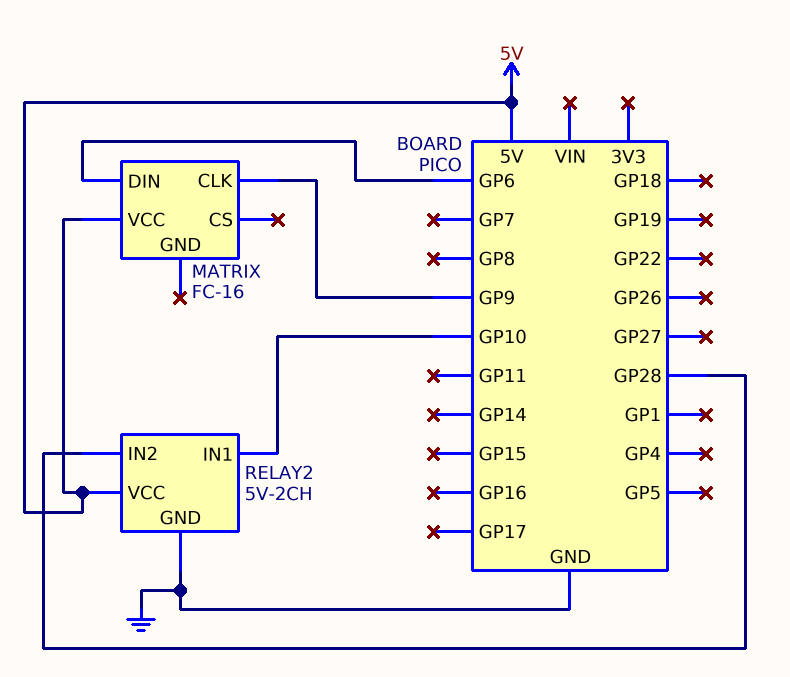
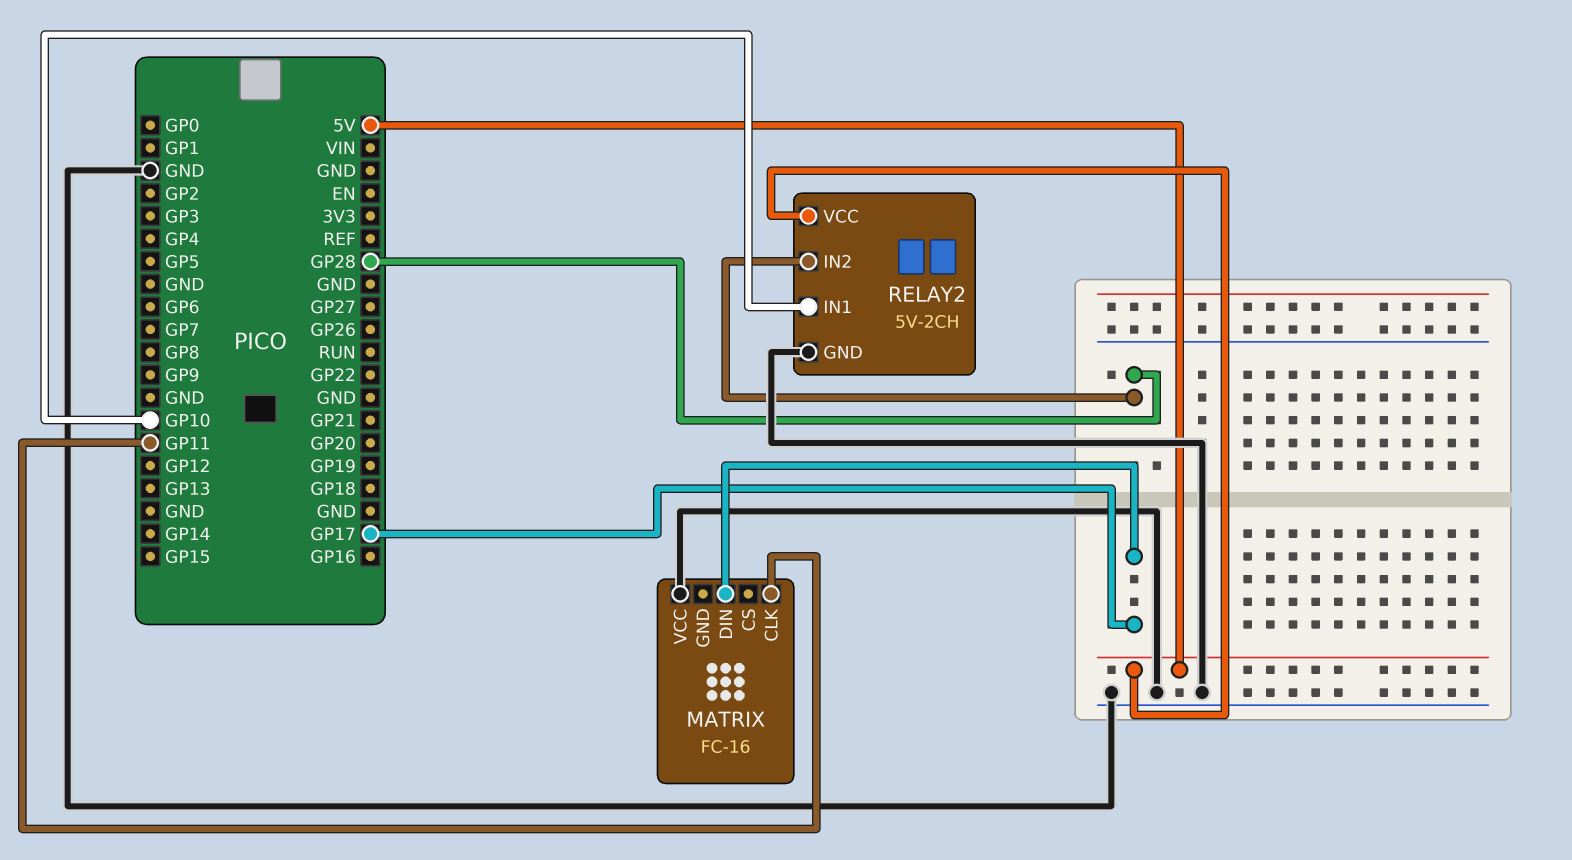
MATRIX pin CLK: GP9 -> GP11
MATRIX pin DIN: GP6 -> GP17
MATRIX pin VCC: 5V -> GND

